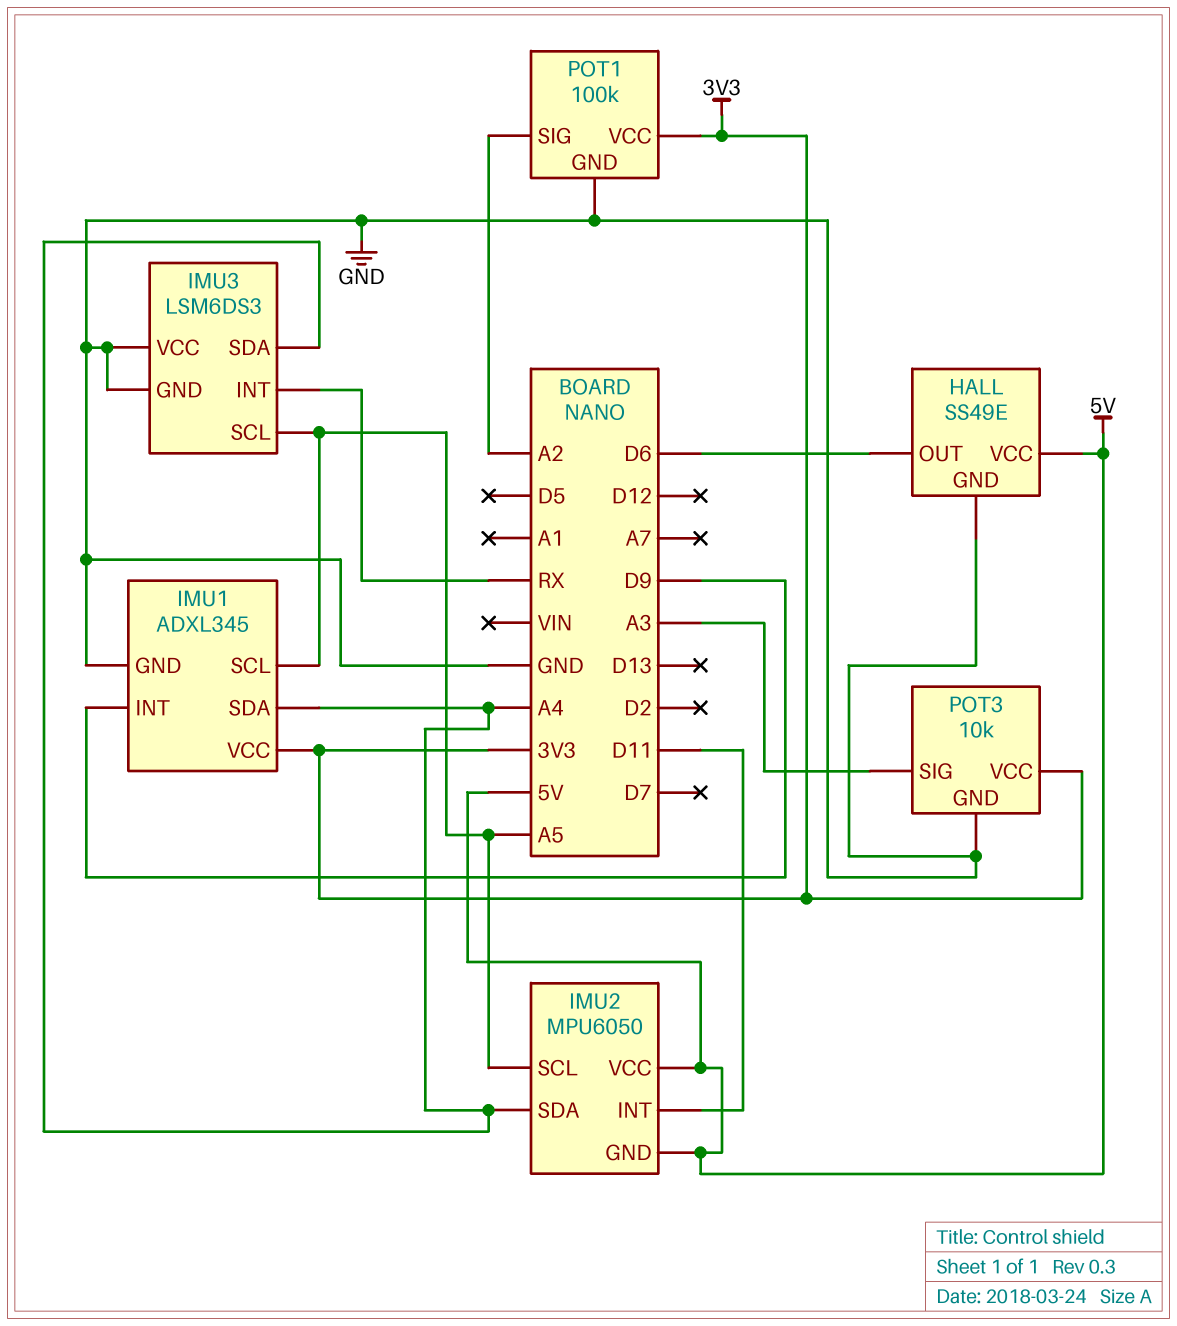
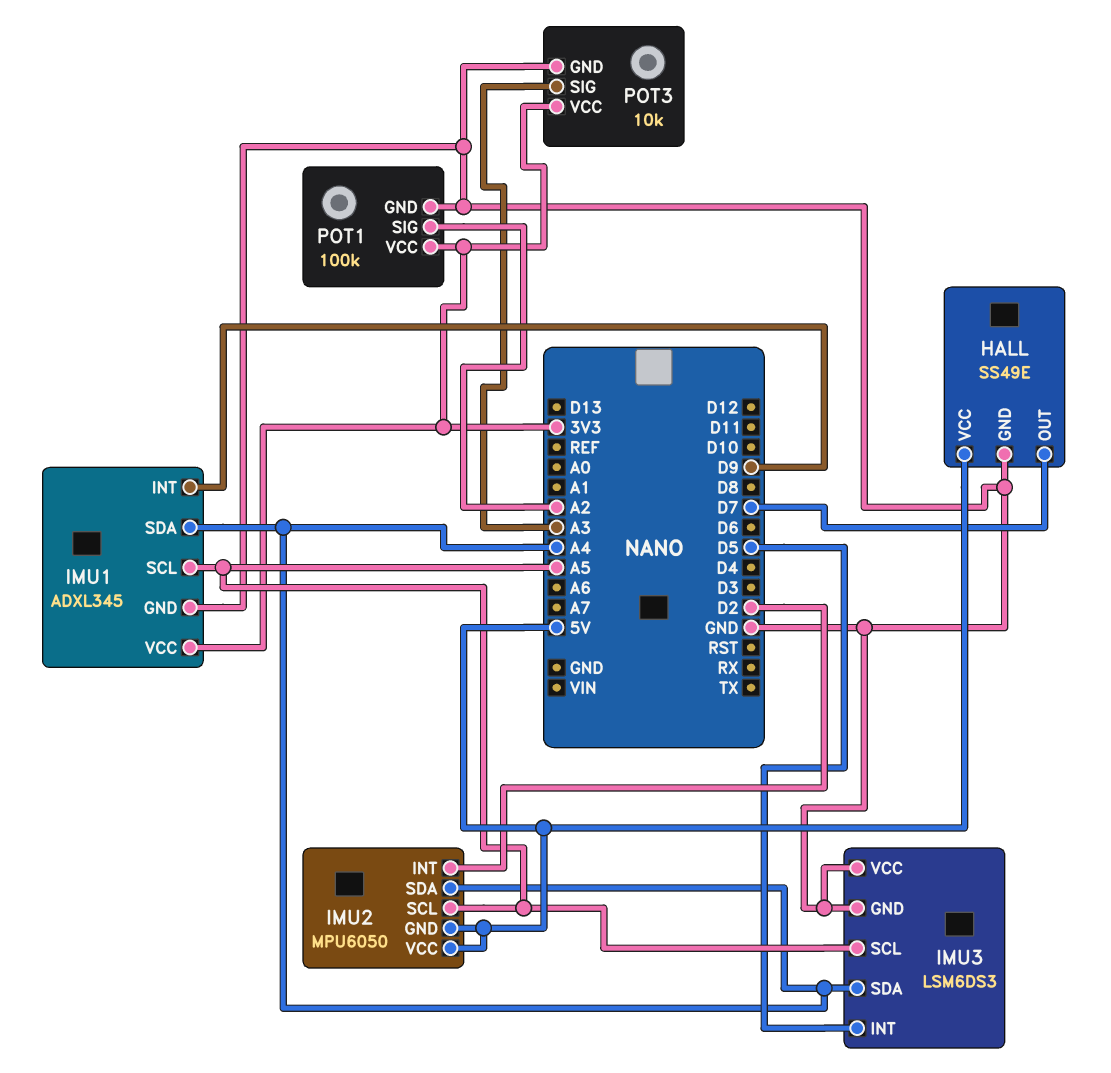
HALL pin OUT: D6 -> D7
IMU2 pin INT: D11 -> D2
IMU3 pin INT: RX -> D5

